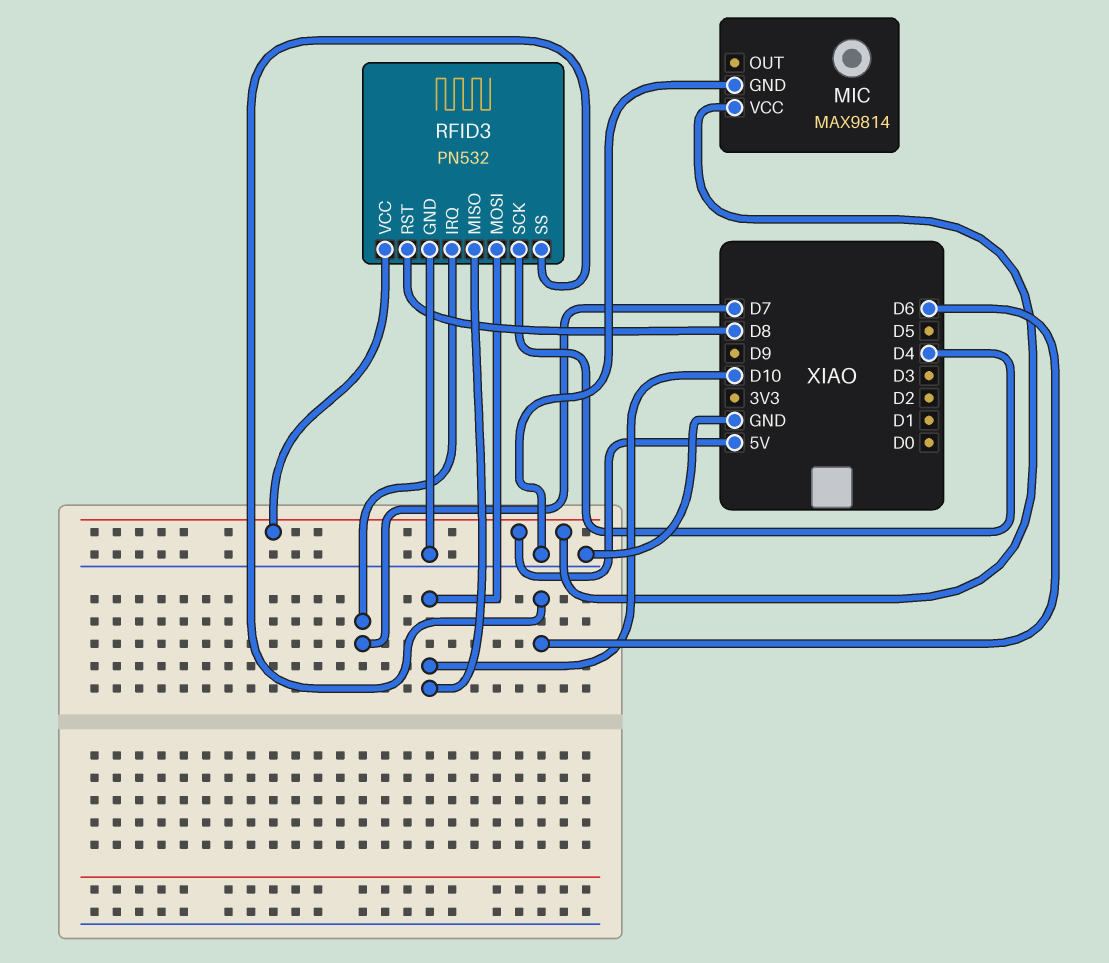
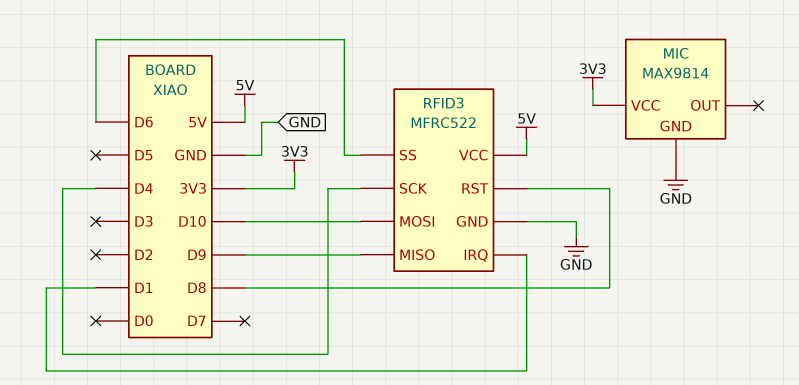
MIC pin VCC: 5V -> 3V3
RFID3: PN532 -> MFRC522
RFID3 pin IRQ: D7 -> D1
RFID3 pin MISO: D10 -> D9

